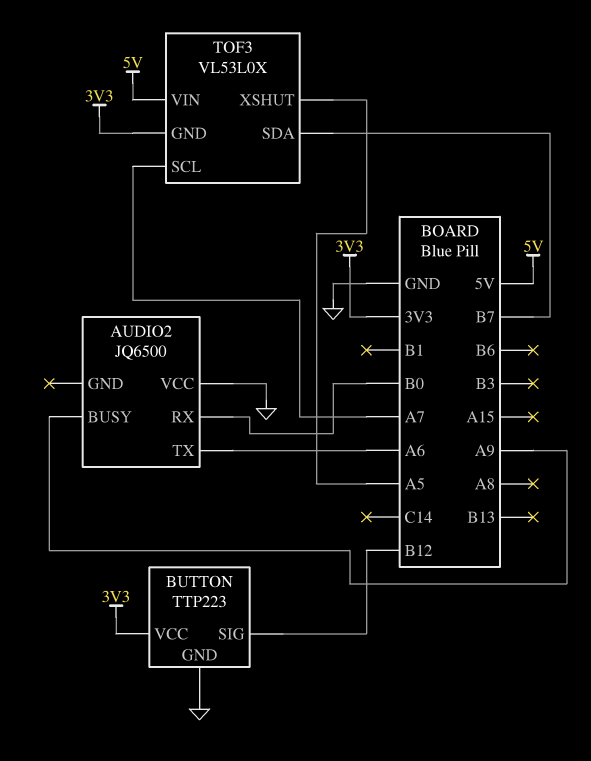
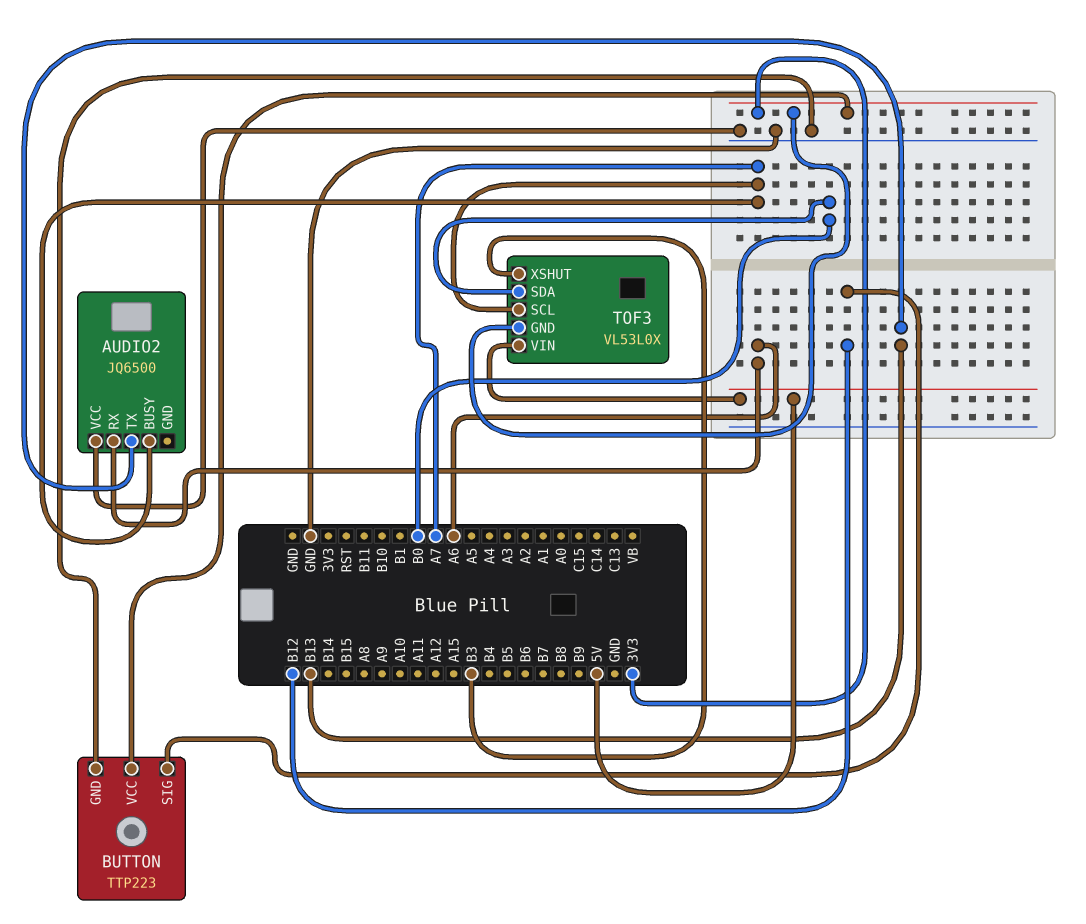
AUDIO2 pin BUSY: A9 -> A7
AUDIO2 pin RX: B0 -> A6
AUDIO2 pin TX: A6 -> B13
TOF3 pin SDA: B7 -> B0
TOF3 pin XSHUT: A5 -> B3

